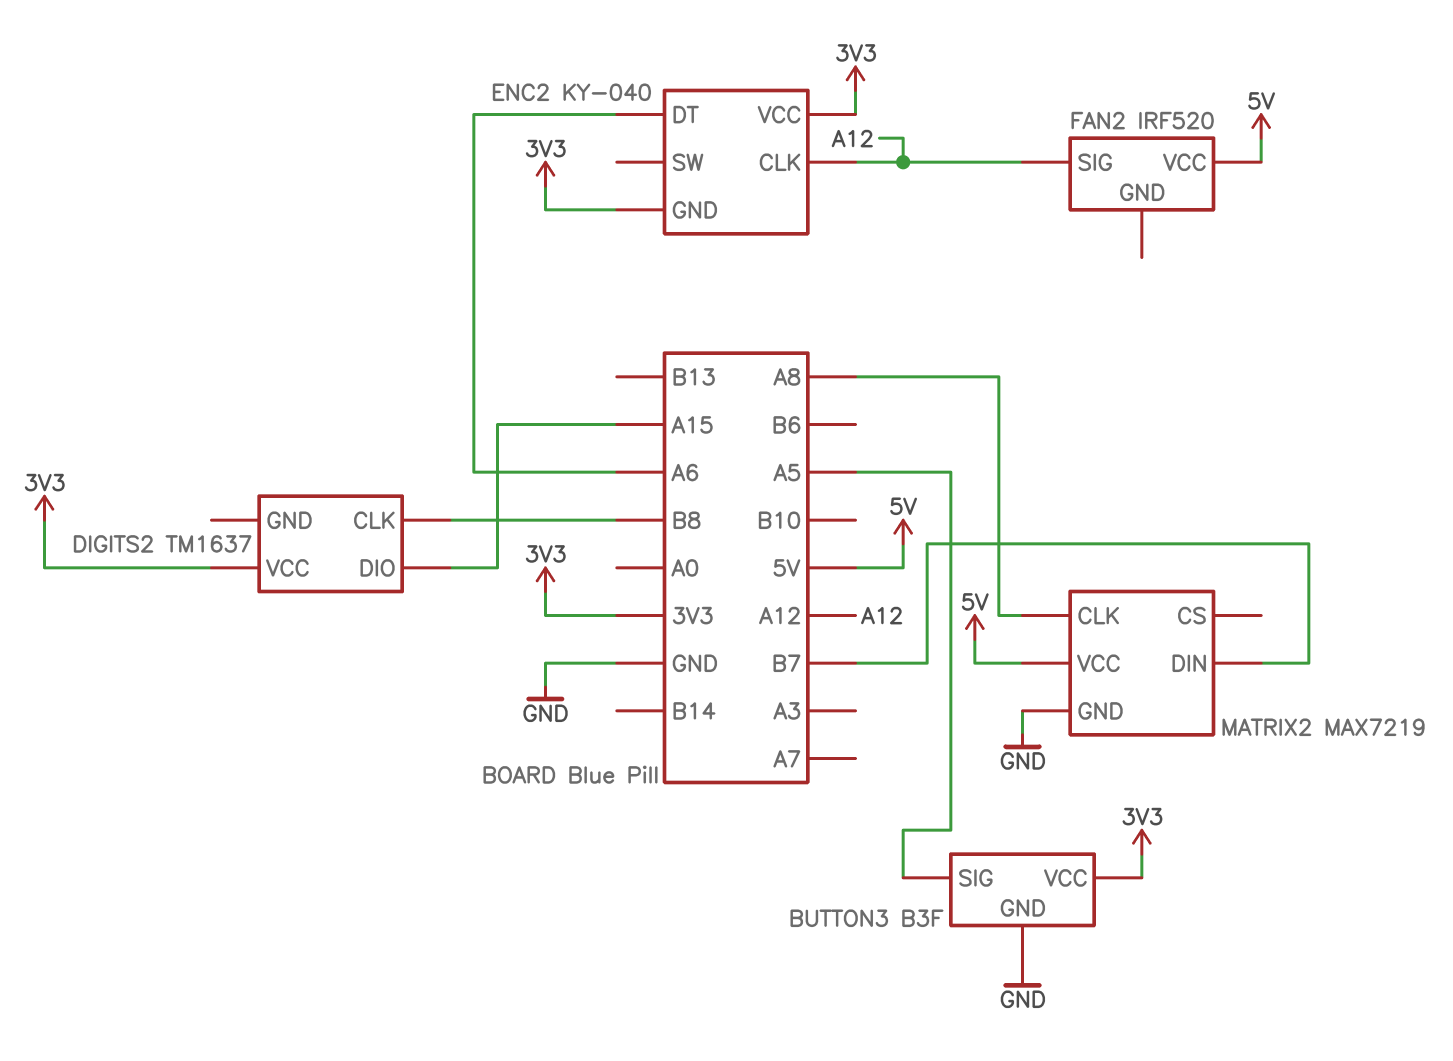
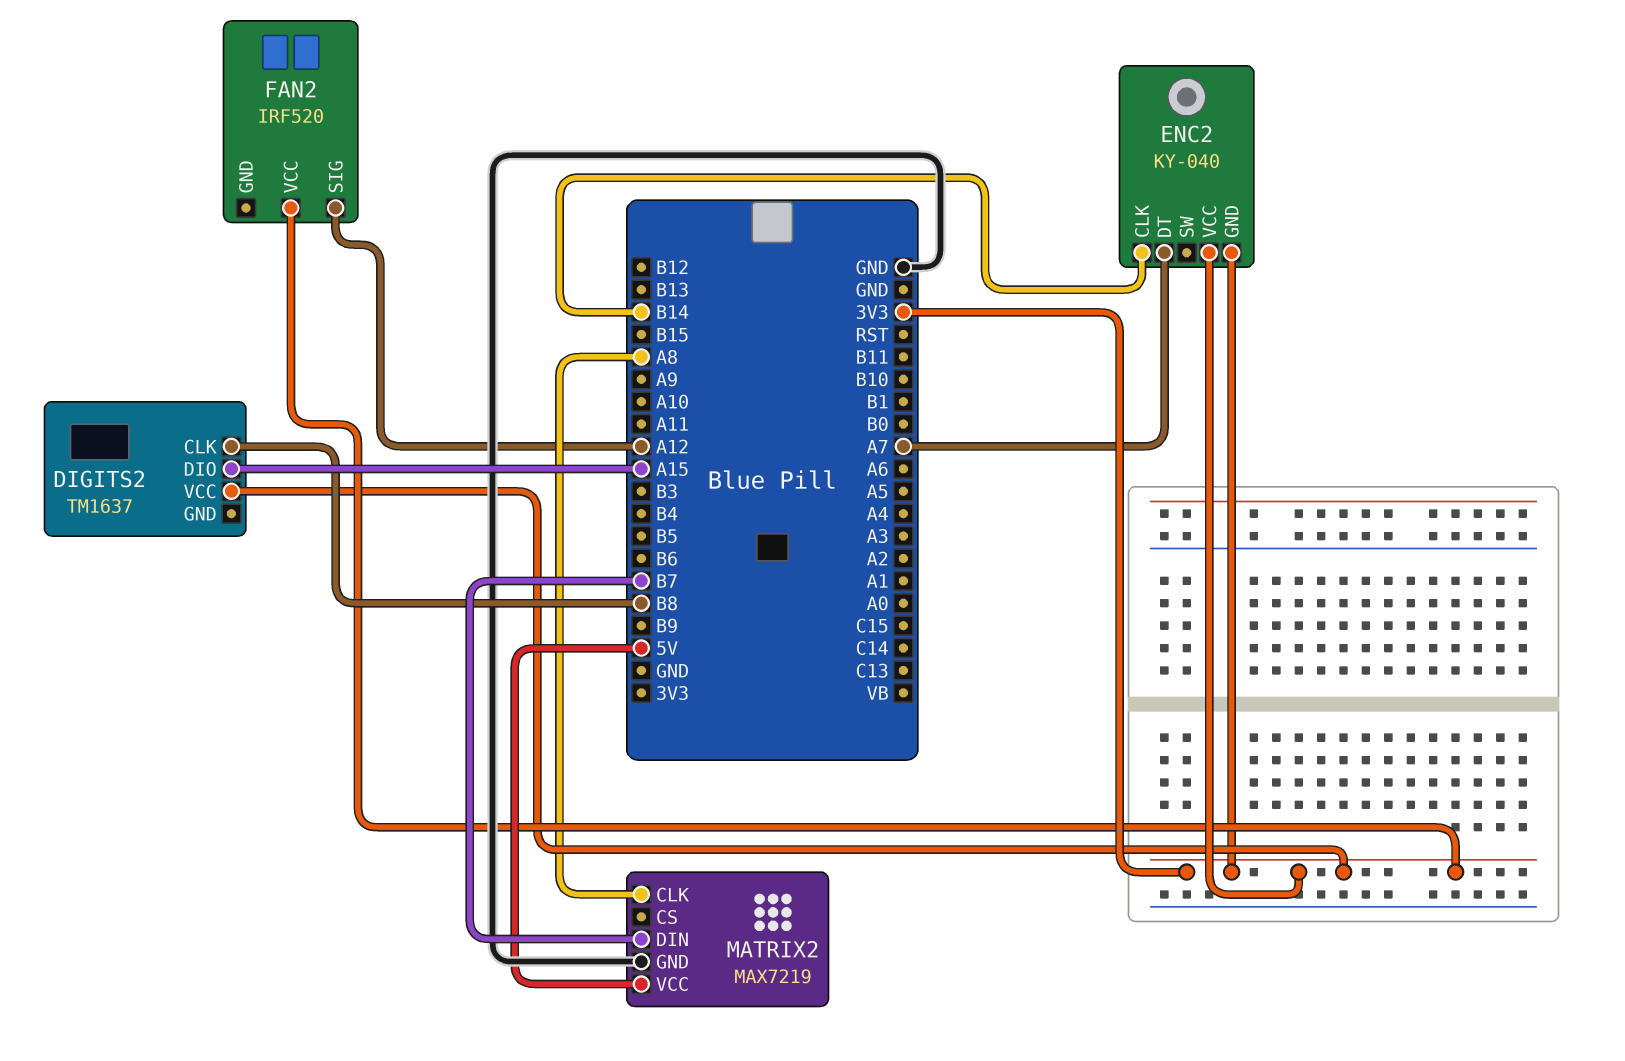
BUTTON3: B3F -> none
BUTTON3 pin GND: GND -> none
BUTTON3 pin SIG: A5 -> none
BUTTON3 pin VCC: 3V3 -> none
ENC2 pin CLK: A12 -> B14
ENC2 pin DT: A6 -> A7
FAN2 pin VCC: 5V -> 3V3

